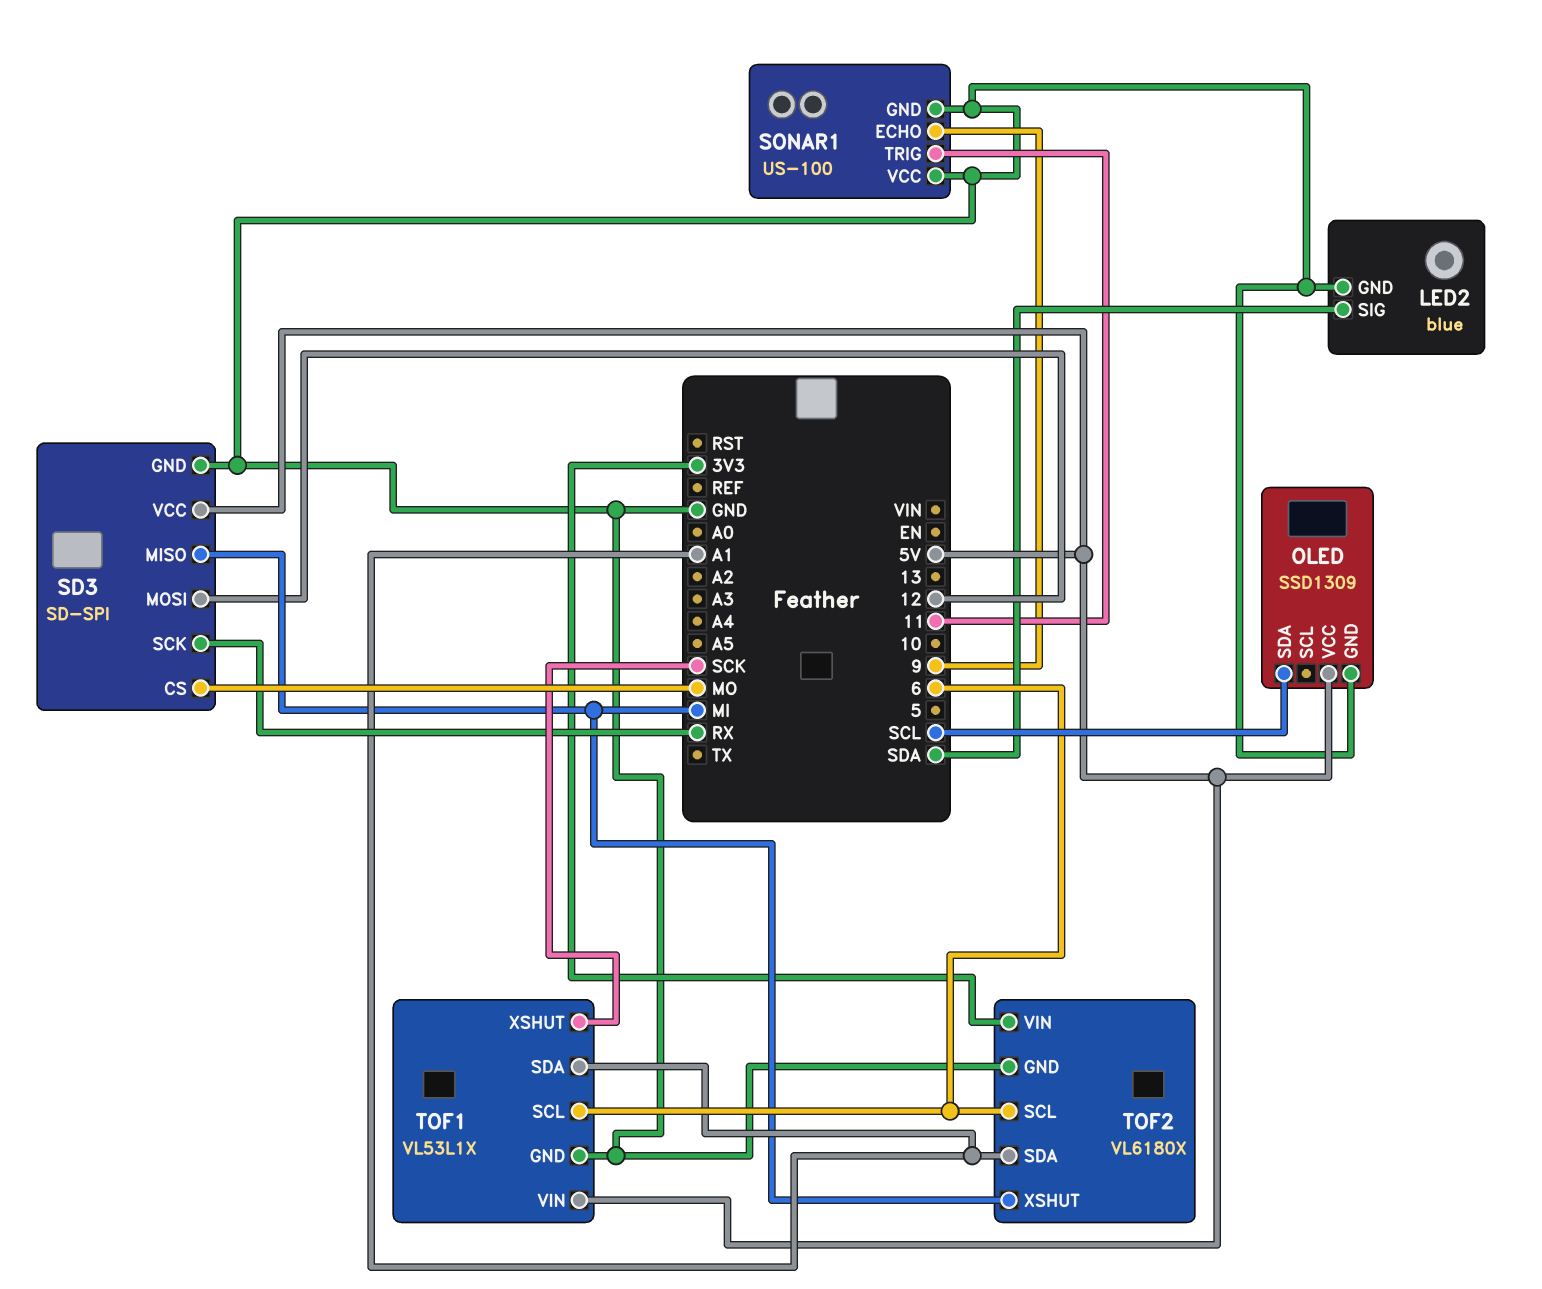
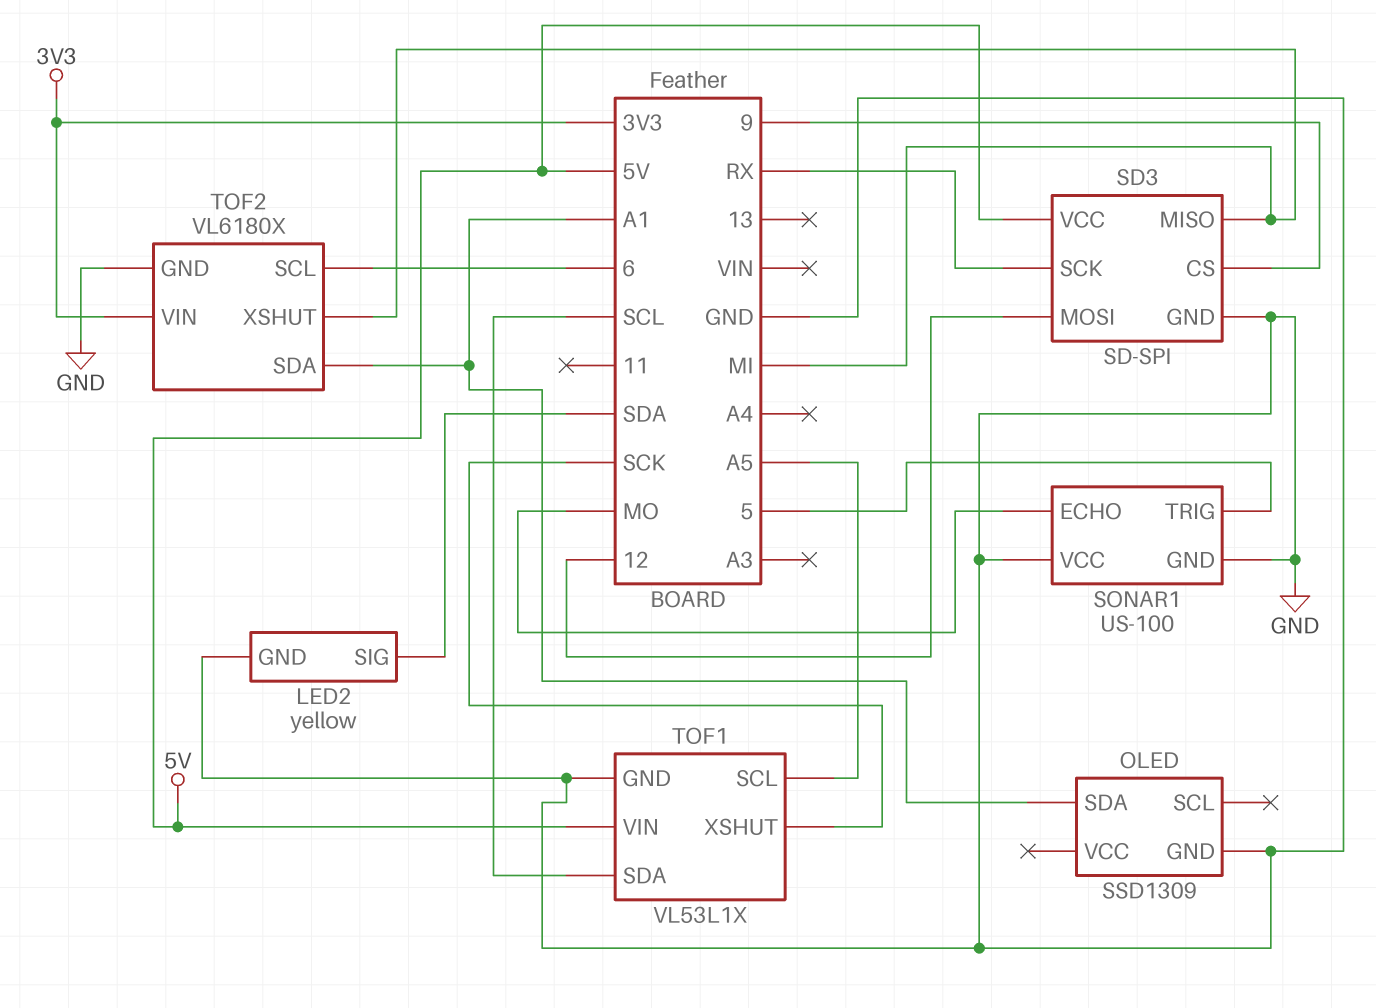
LED2: blue -> yellow
OLED pin SDA: SCL -> A1
OLED pin VCC: 5V -> none
SD3 pin CS: MO -> 9
SONAR1 pin ECHO: 9 -> MO
SONAR1 pin TRIG: 11 -> 5
TOF1 pin SCL: 6 -> A5
TOF1 pin SDA: A1 -> SCL

